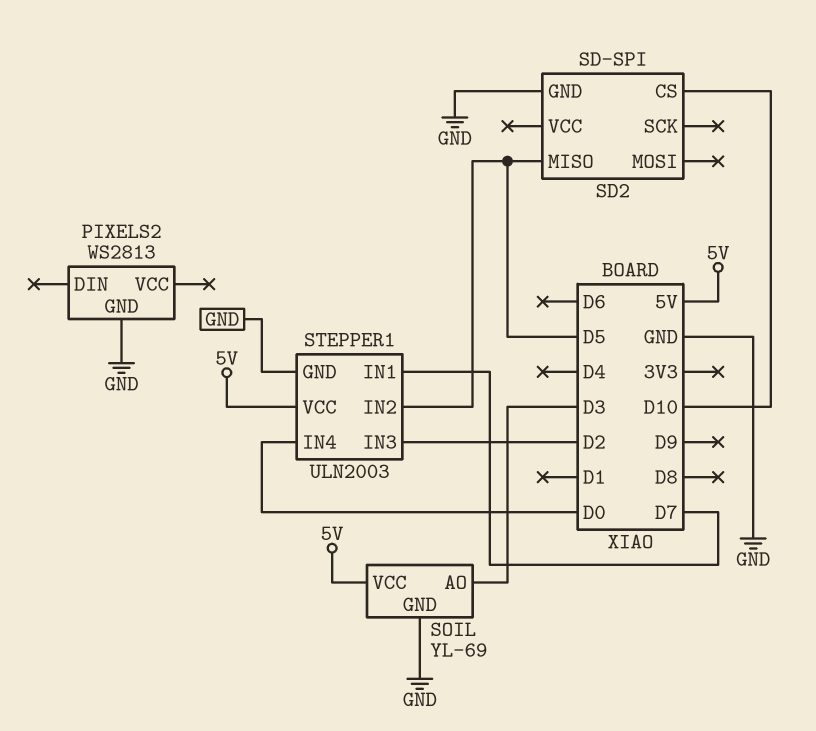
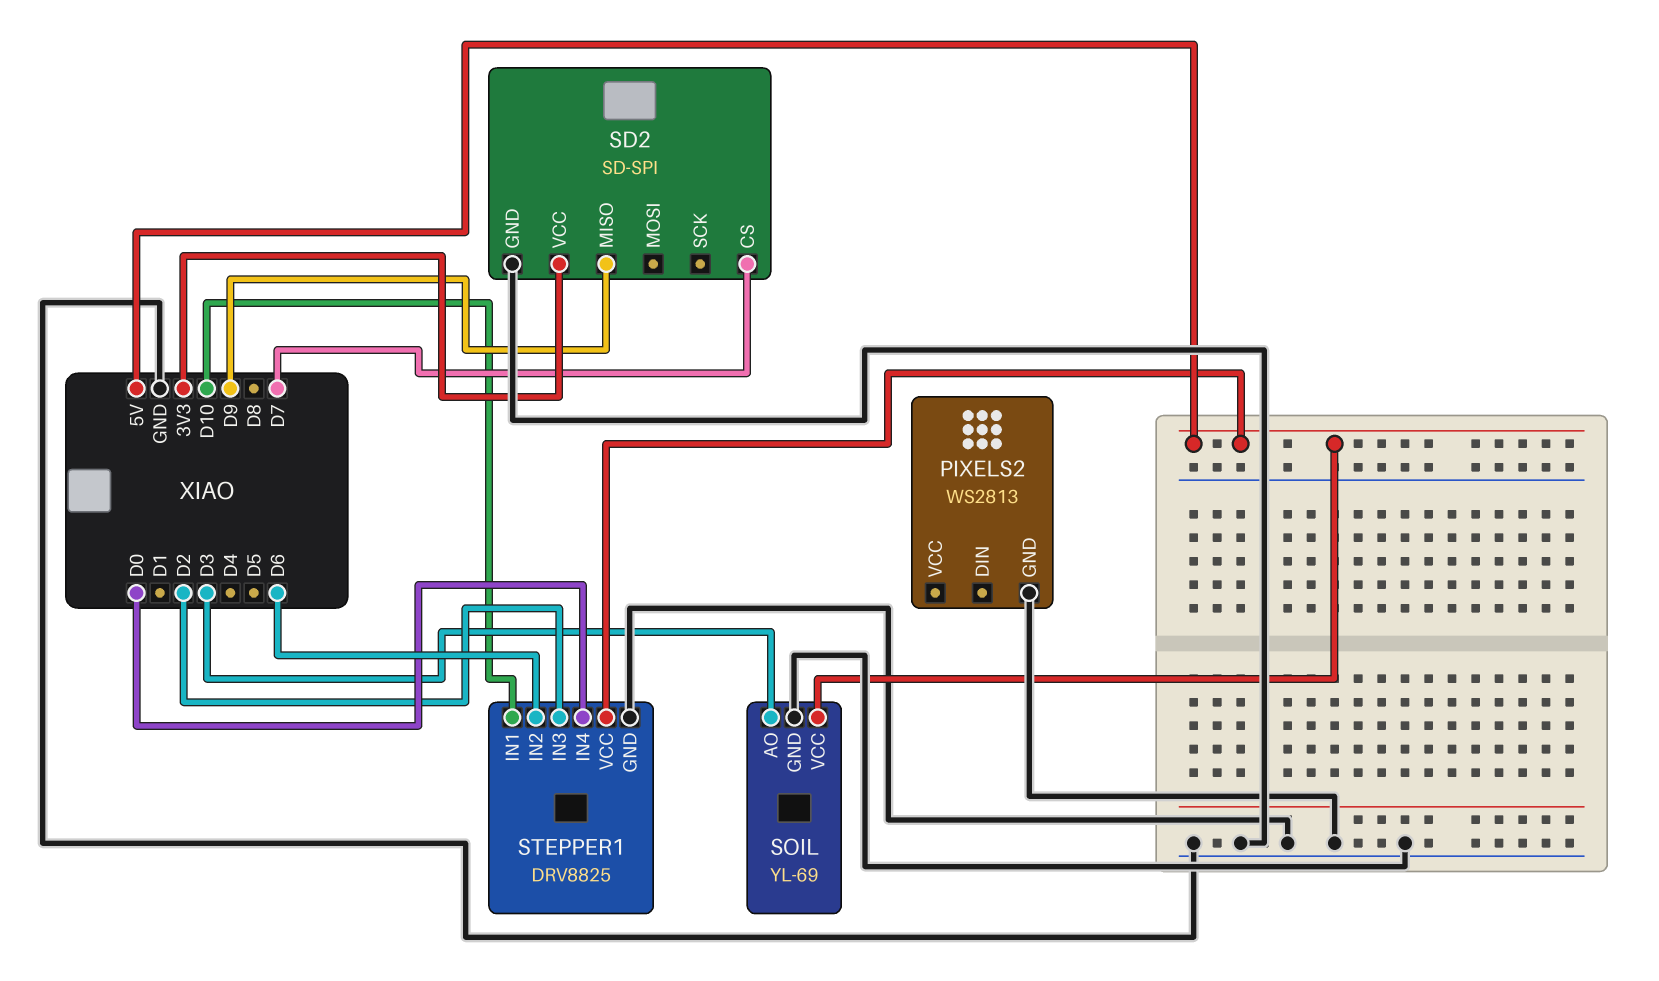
SD2 pin CS: D10 -> D7
SD2 pin MISO: D5 -> D9
SD2 pin VCC: none -> 3V3
STEPPER1: ULN2003 -> DRV8825
STEPPER1 pin IN1: D7 -> D10
STEPPER1 pin IN2: D5 -> D6

